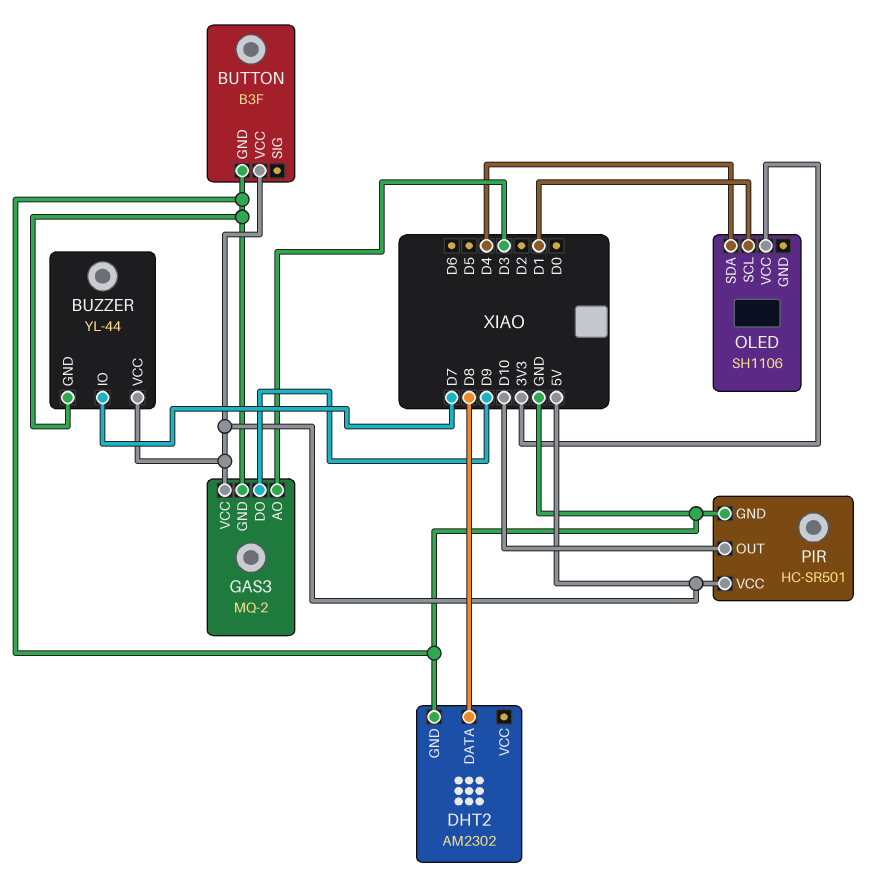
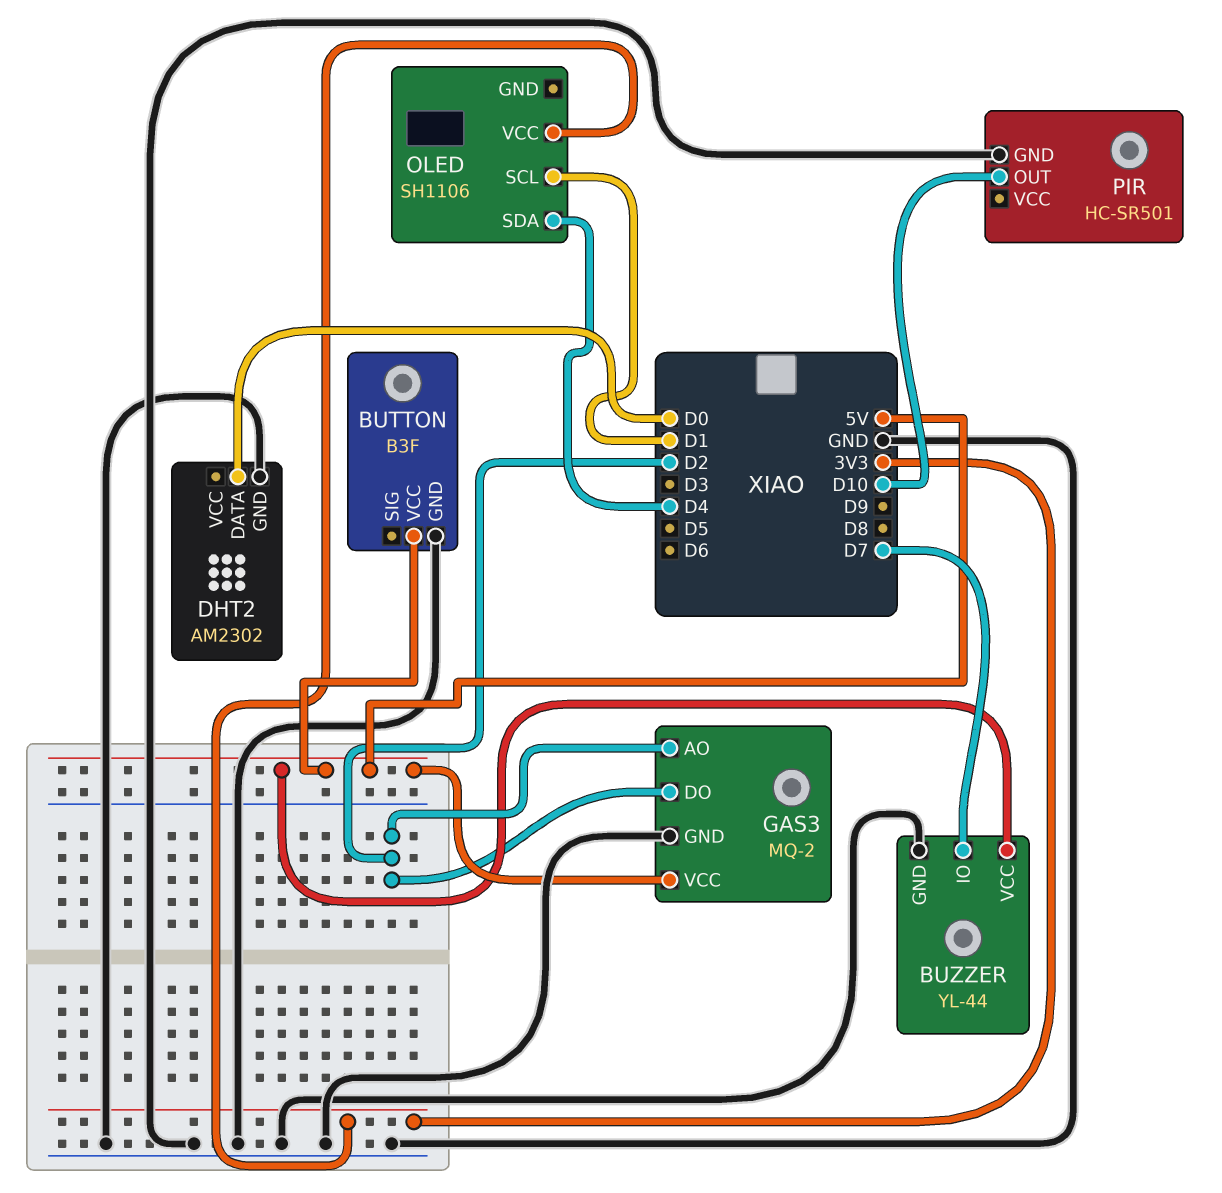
DHT2 pin DATA: D8 -> D0
GAS3 pin AO: D3 -> D2
GAS3 pin DO: D9 -> D2
PIR pin VCC: 5V -> none

